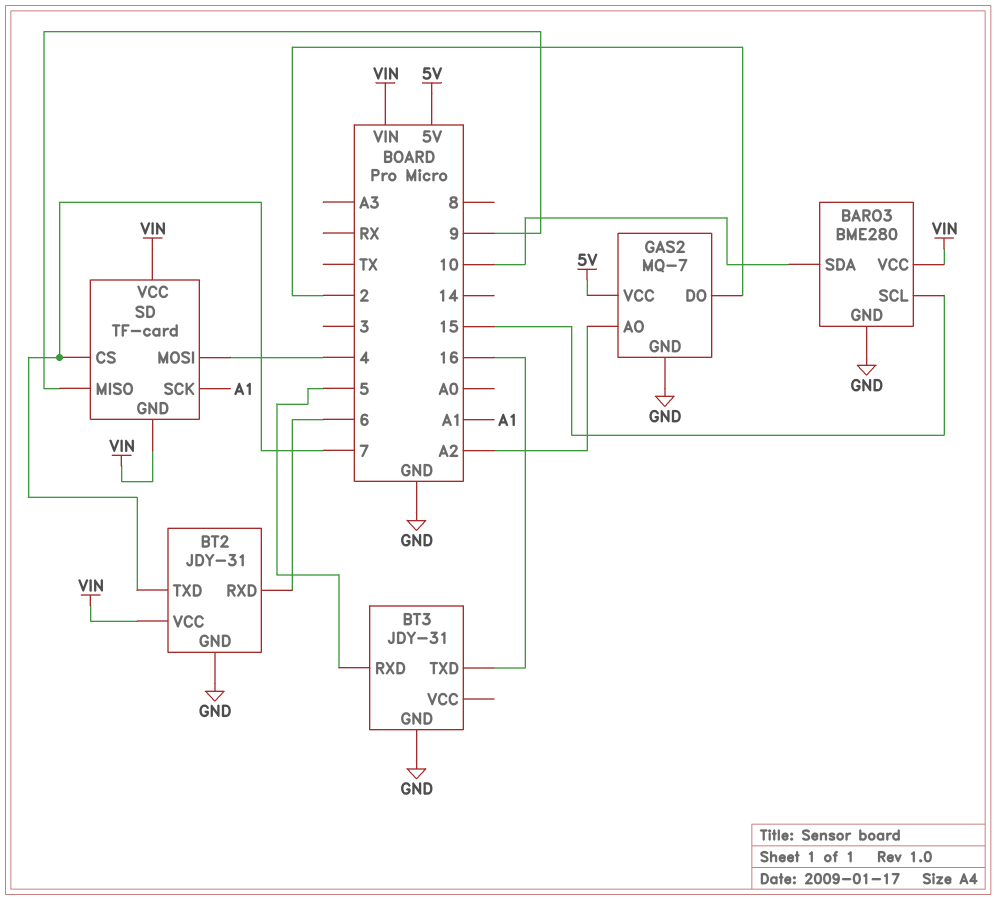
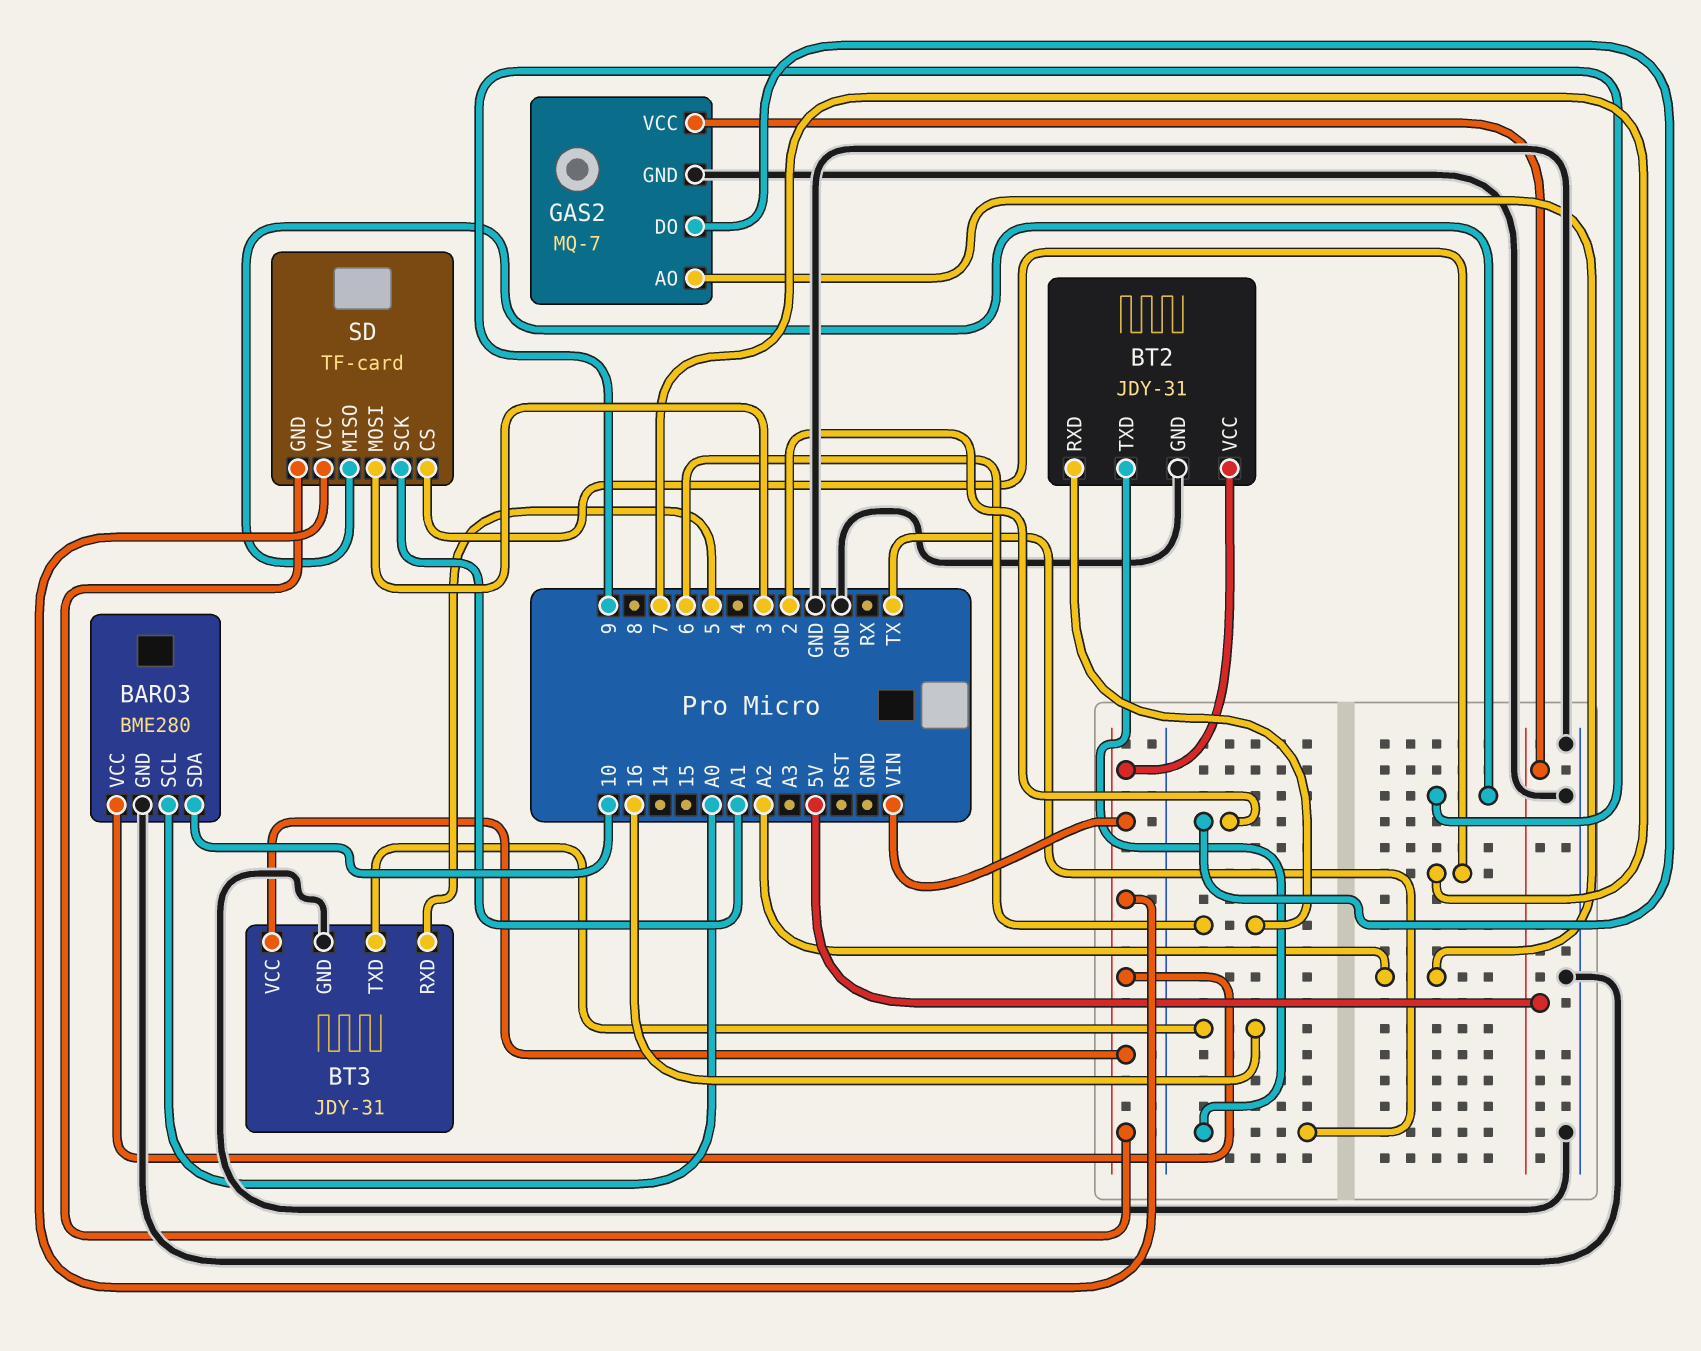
BARO3 pin SCL: 15 -> A0
BT2 pin TXD: 7 -> TX
BT3 pin VCC: none -> VIN
SD pin MOSI: 4 -> 3

